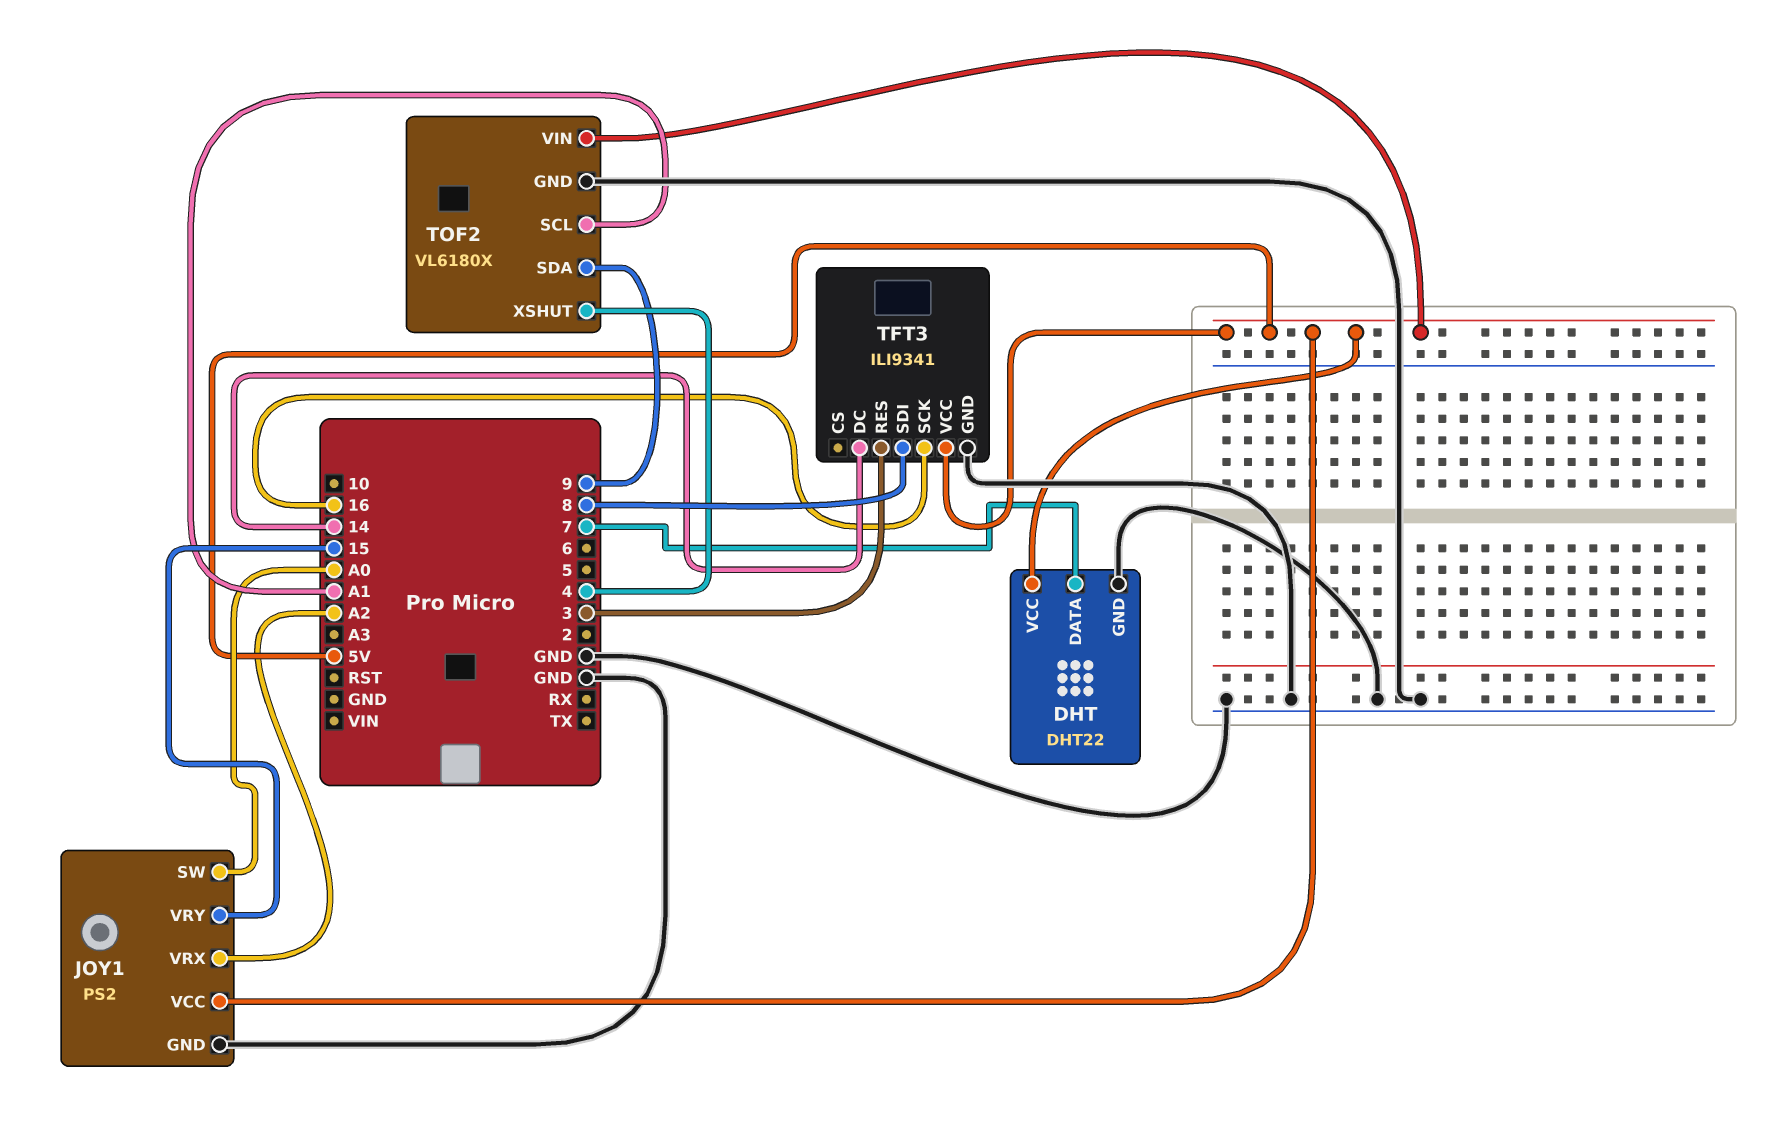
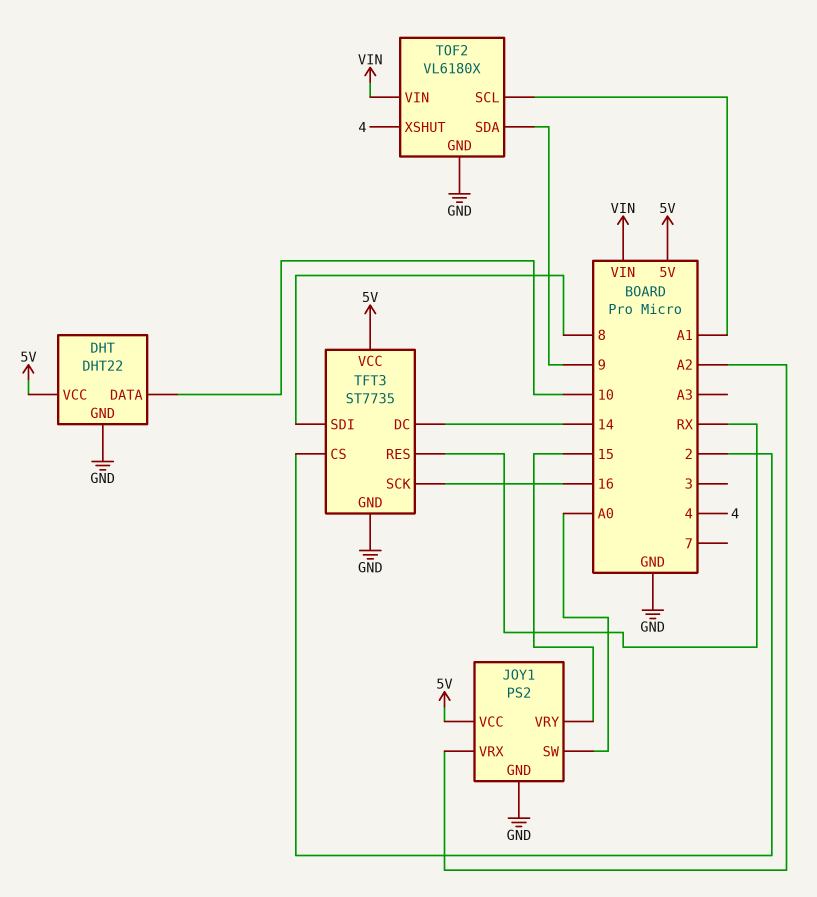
DHT pin DATA: 7 -> 10
TFT3: ILI9341 -> ST7735
TFT3 pin CS: none -> 2
TFT3 pin RES: 3 -> RX
TOF2 pin VIN: 5V -> VIN

